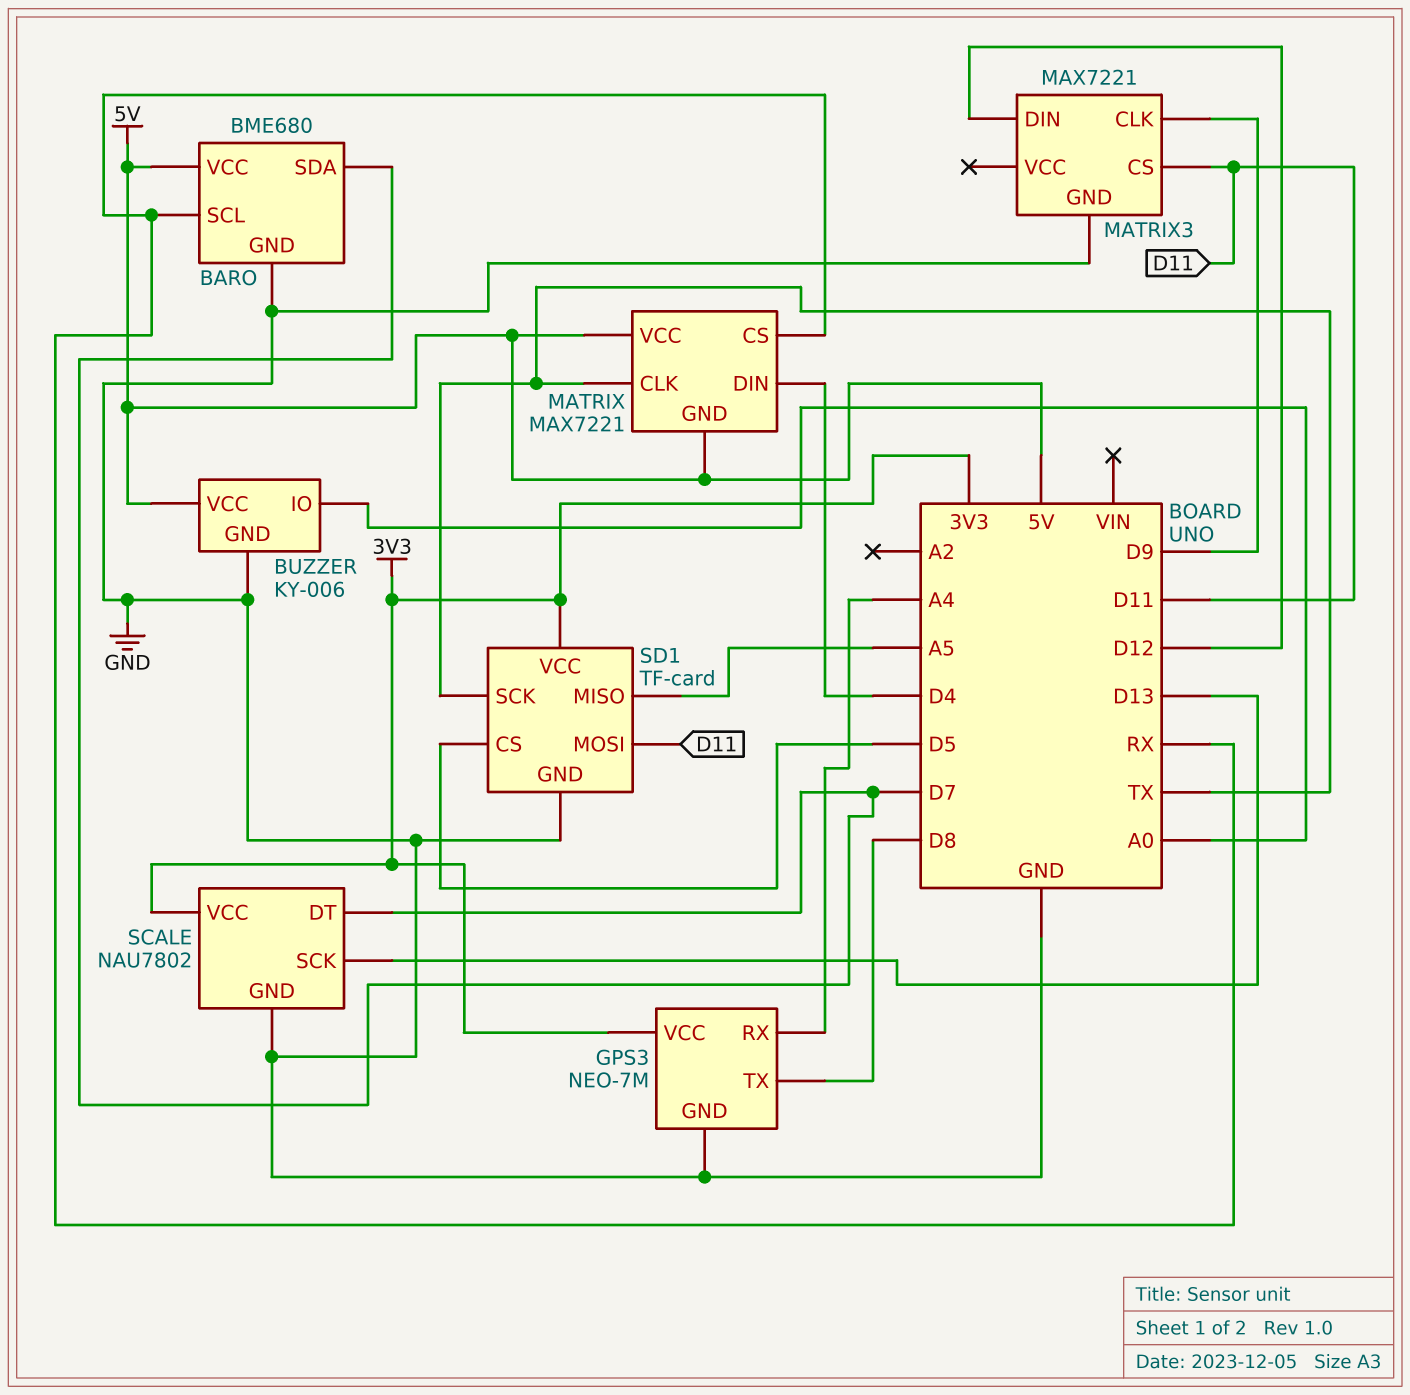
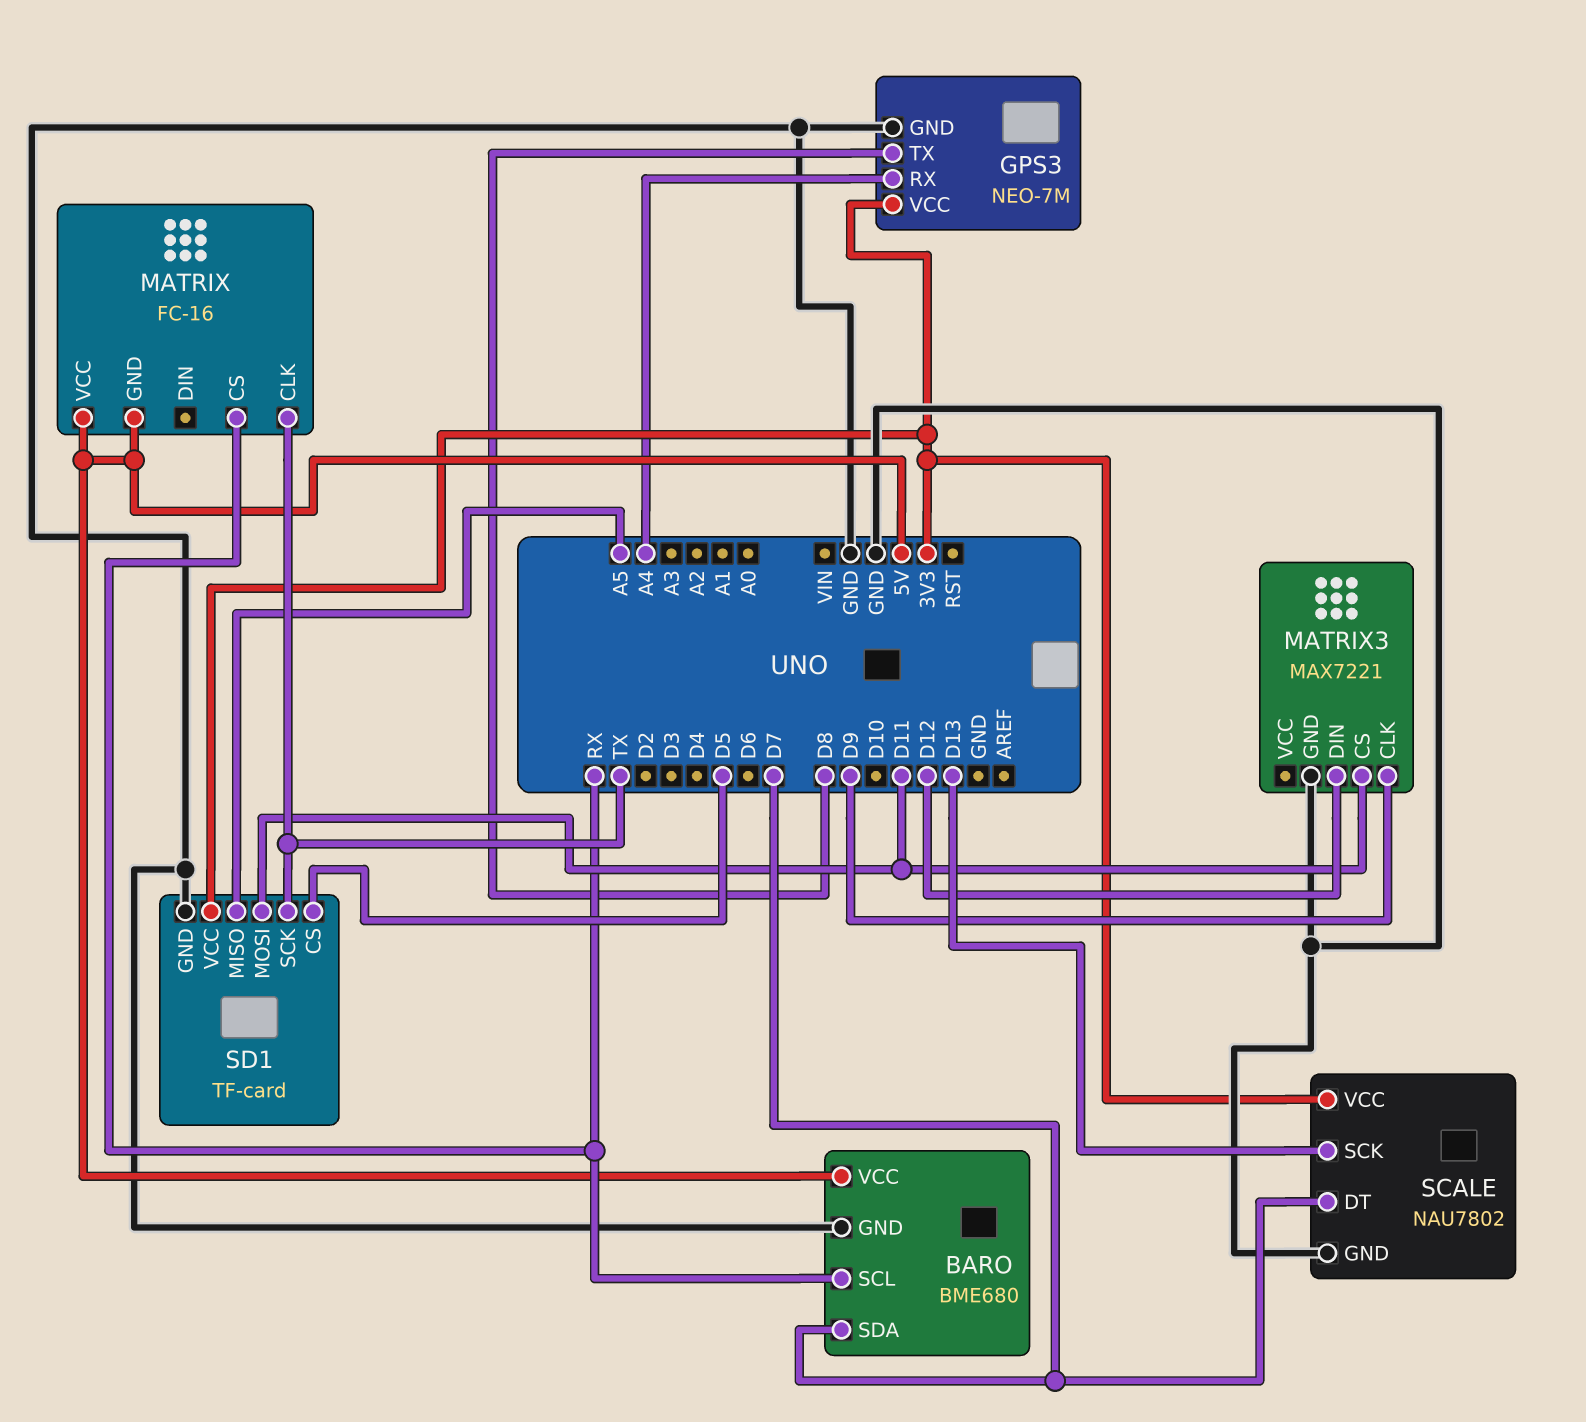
BUZZER: KY-006 -> none
BUZZER pin GND: GND -> none
BUZZER pin IO: A0 -> none
BUZZER pin VCC: 5V -> none
MATRIX: MAX7221 -> FC-16
MATRIX pin DIN: D4 -> none

